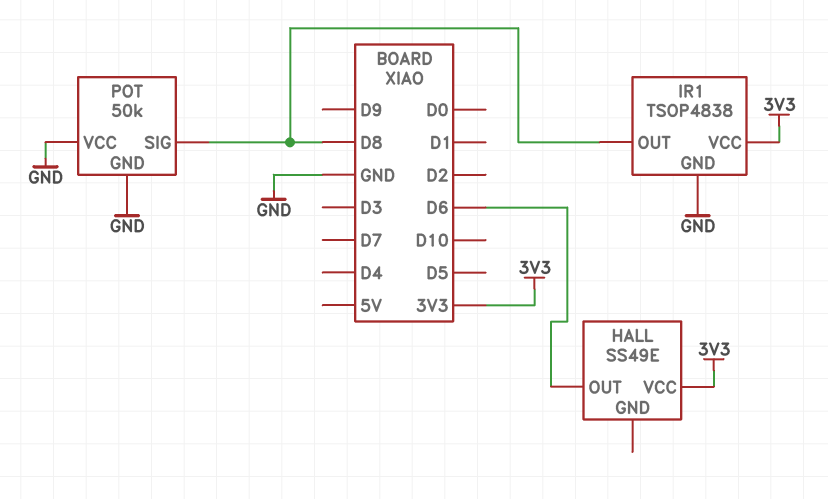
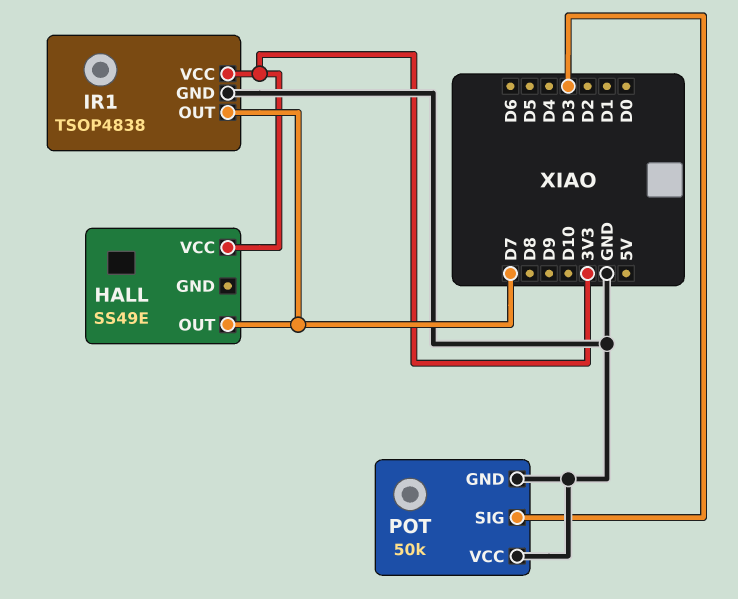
HALL pin OUT: D6 -> D7
IR1 pin OUT: D8 -> D7
POT pin SIG: D8 -> D3

